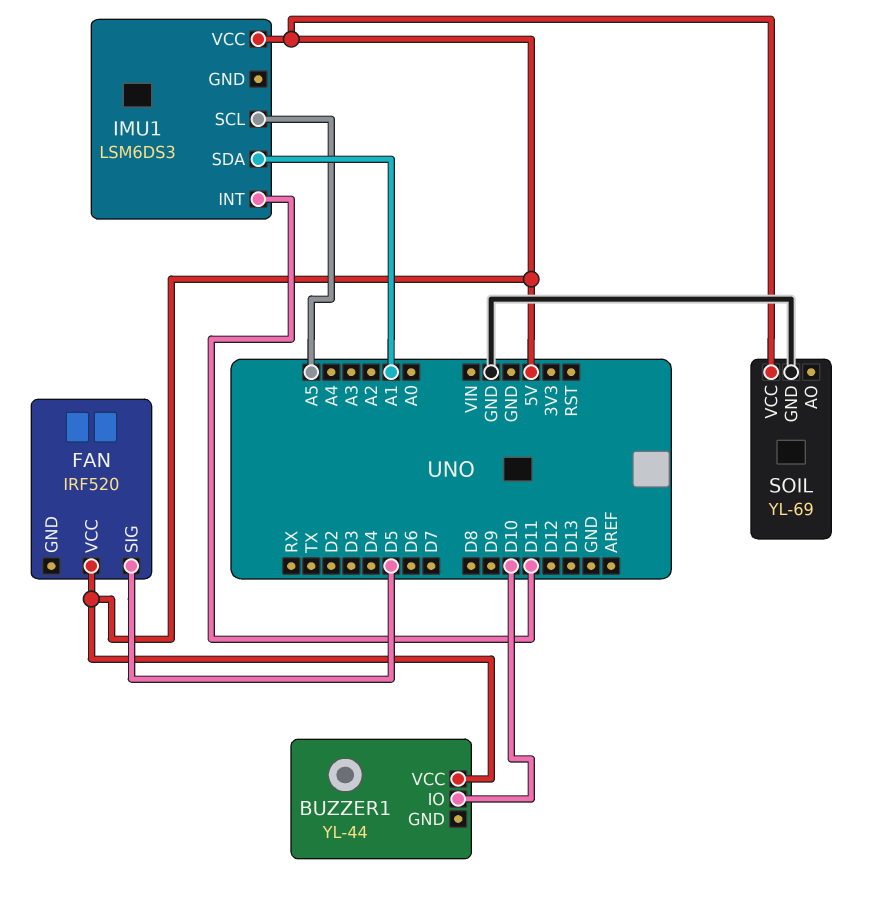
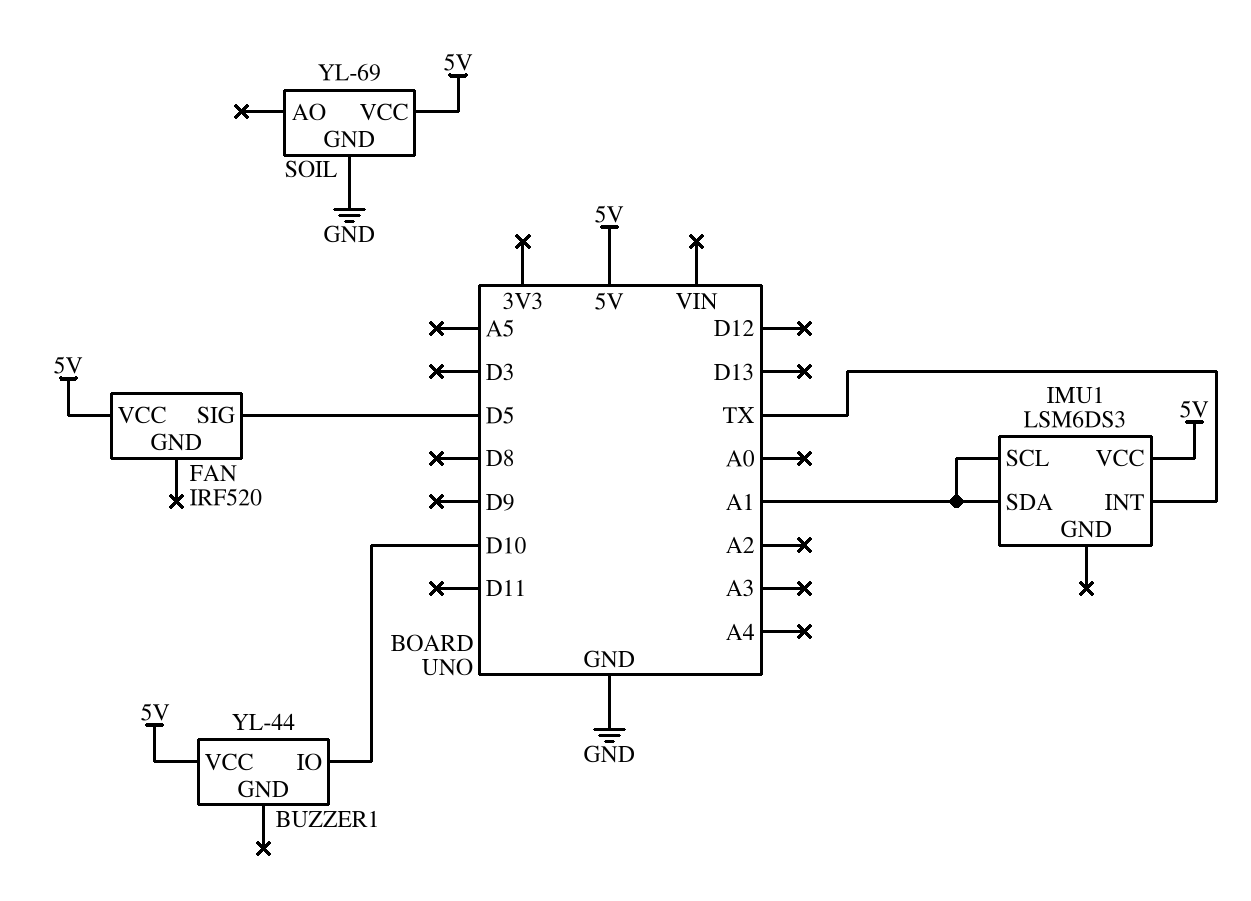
IMU1 pin INT: D11 -> TX
IMU1 pin SCL: A5 -> A1

